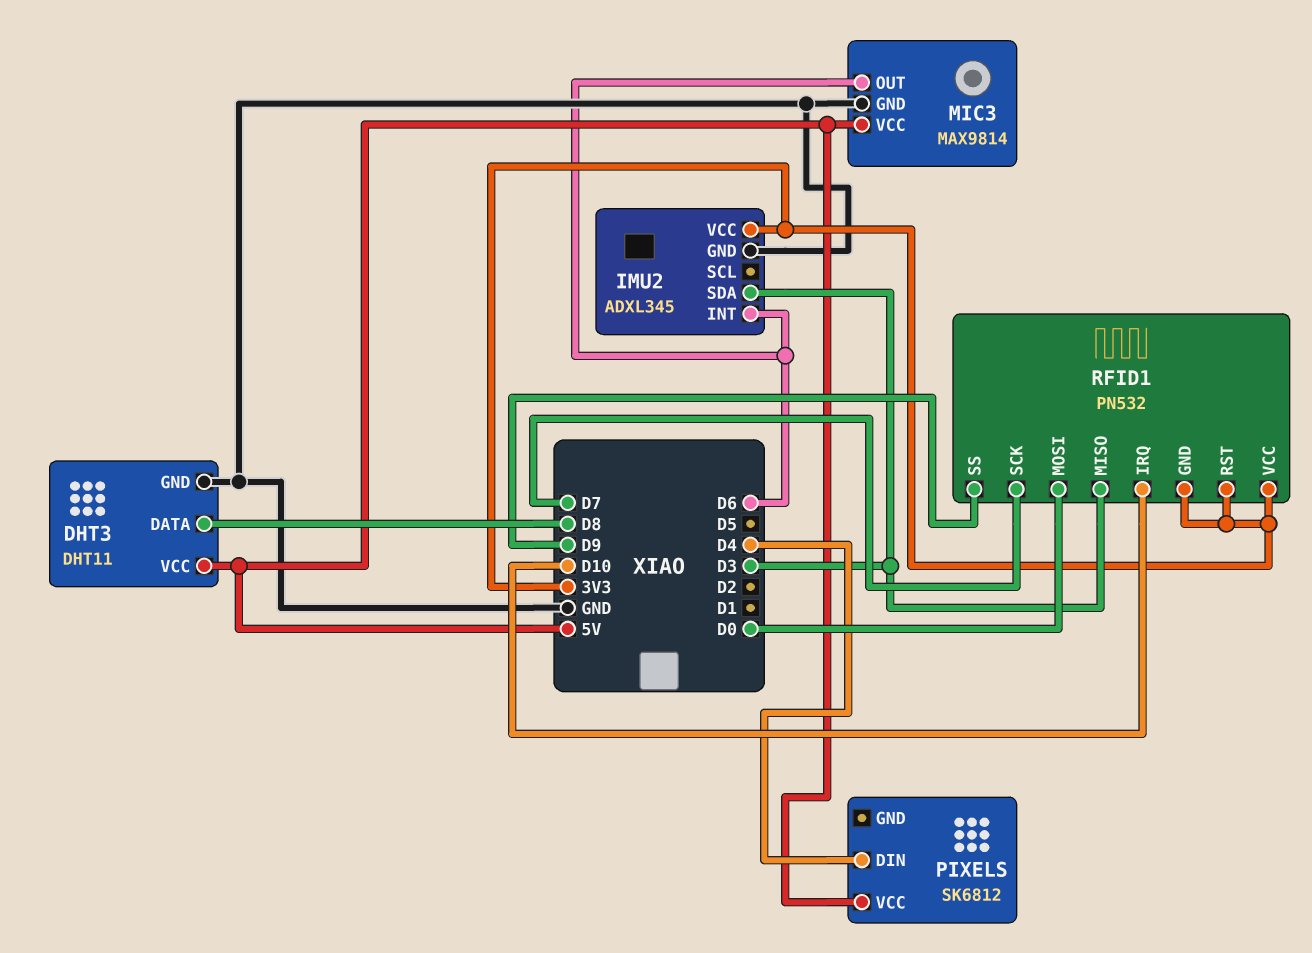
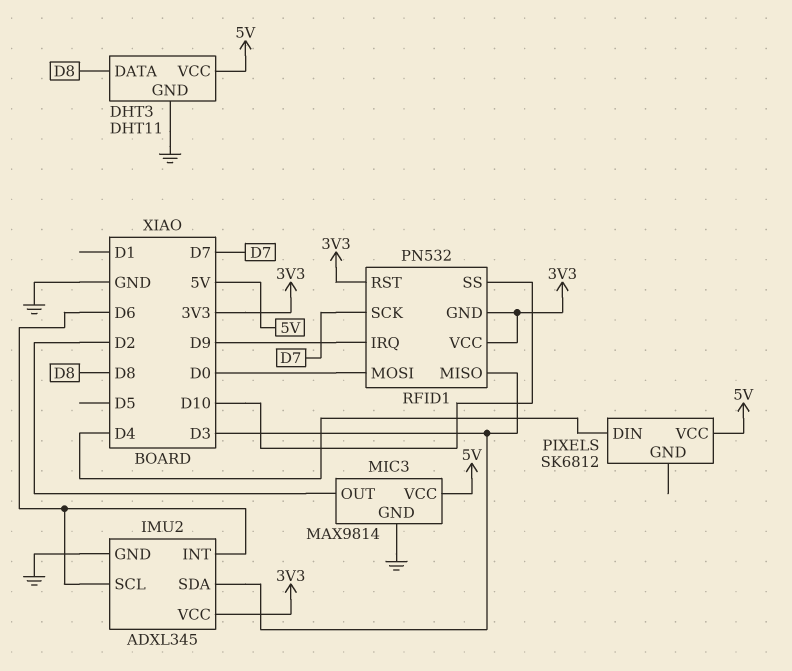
IMU2 pin SCL: none -> D6
MIC3 pin OUT: D6 -> D2
RFID1 pin IRQ: D10 -> D9
RFID1 pin SS: D9 -> D10

